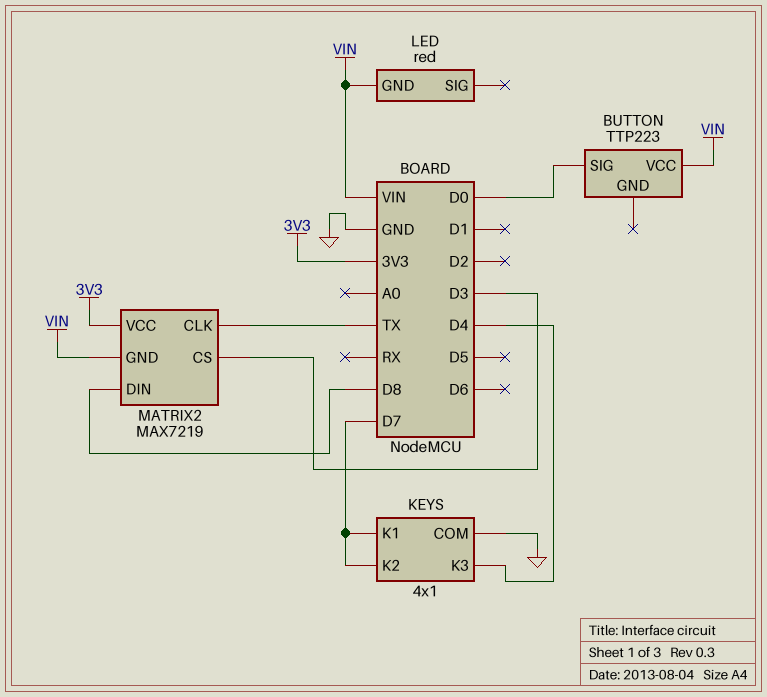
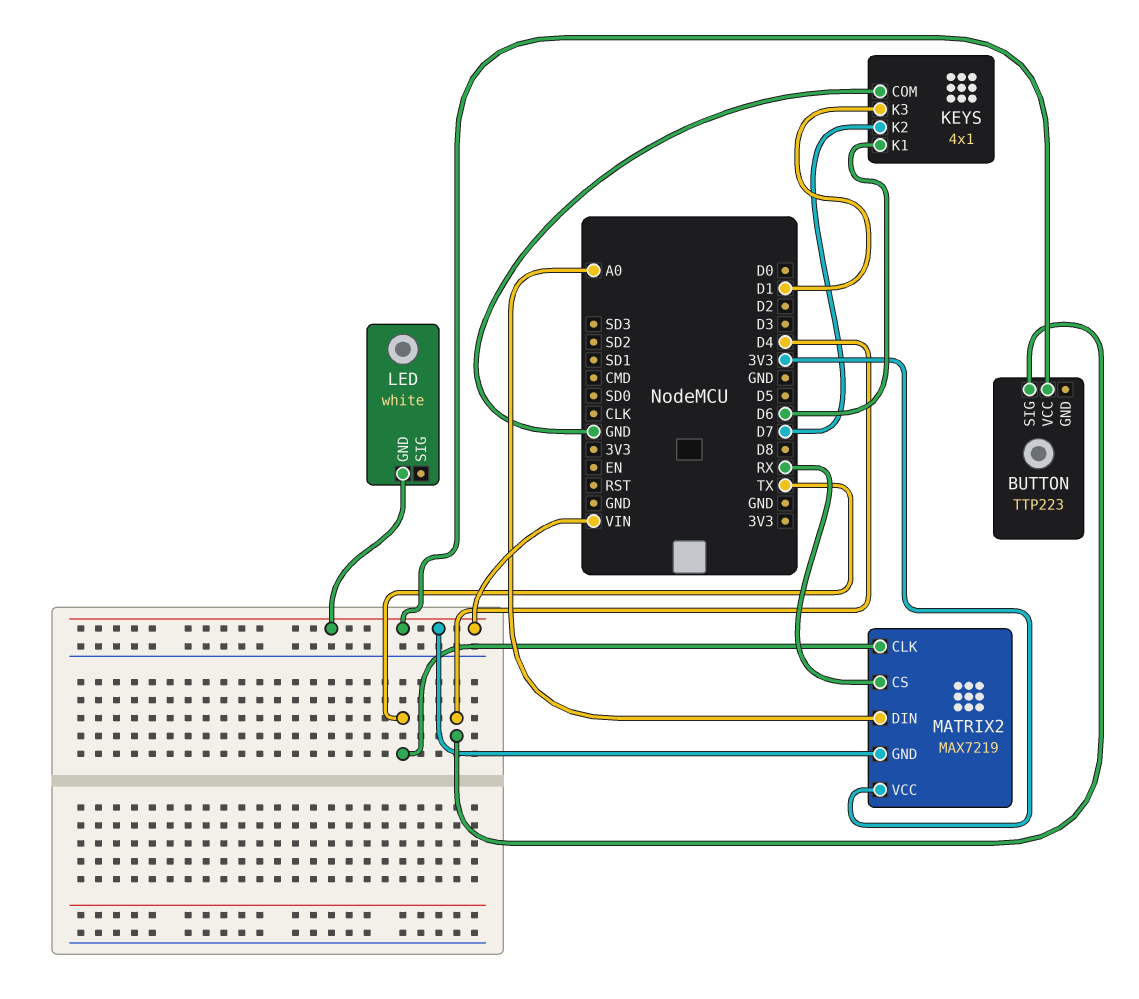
BUTTON pin SIG: D0 -> D4
KEYS pin K1: D7 -> D6
KEYS pin K3: D4 -> D1
LED: red -> white
MATRIX2 pin CS: D3 -> RX
MATRIX2 pin DIN: D8 -> A0

